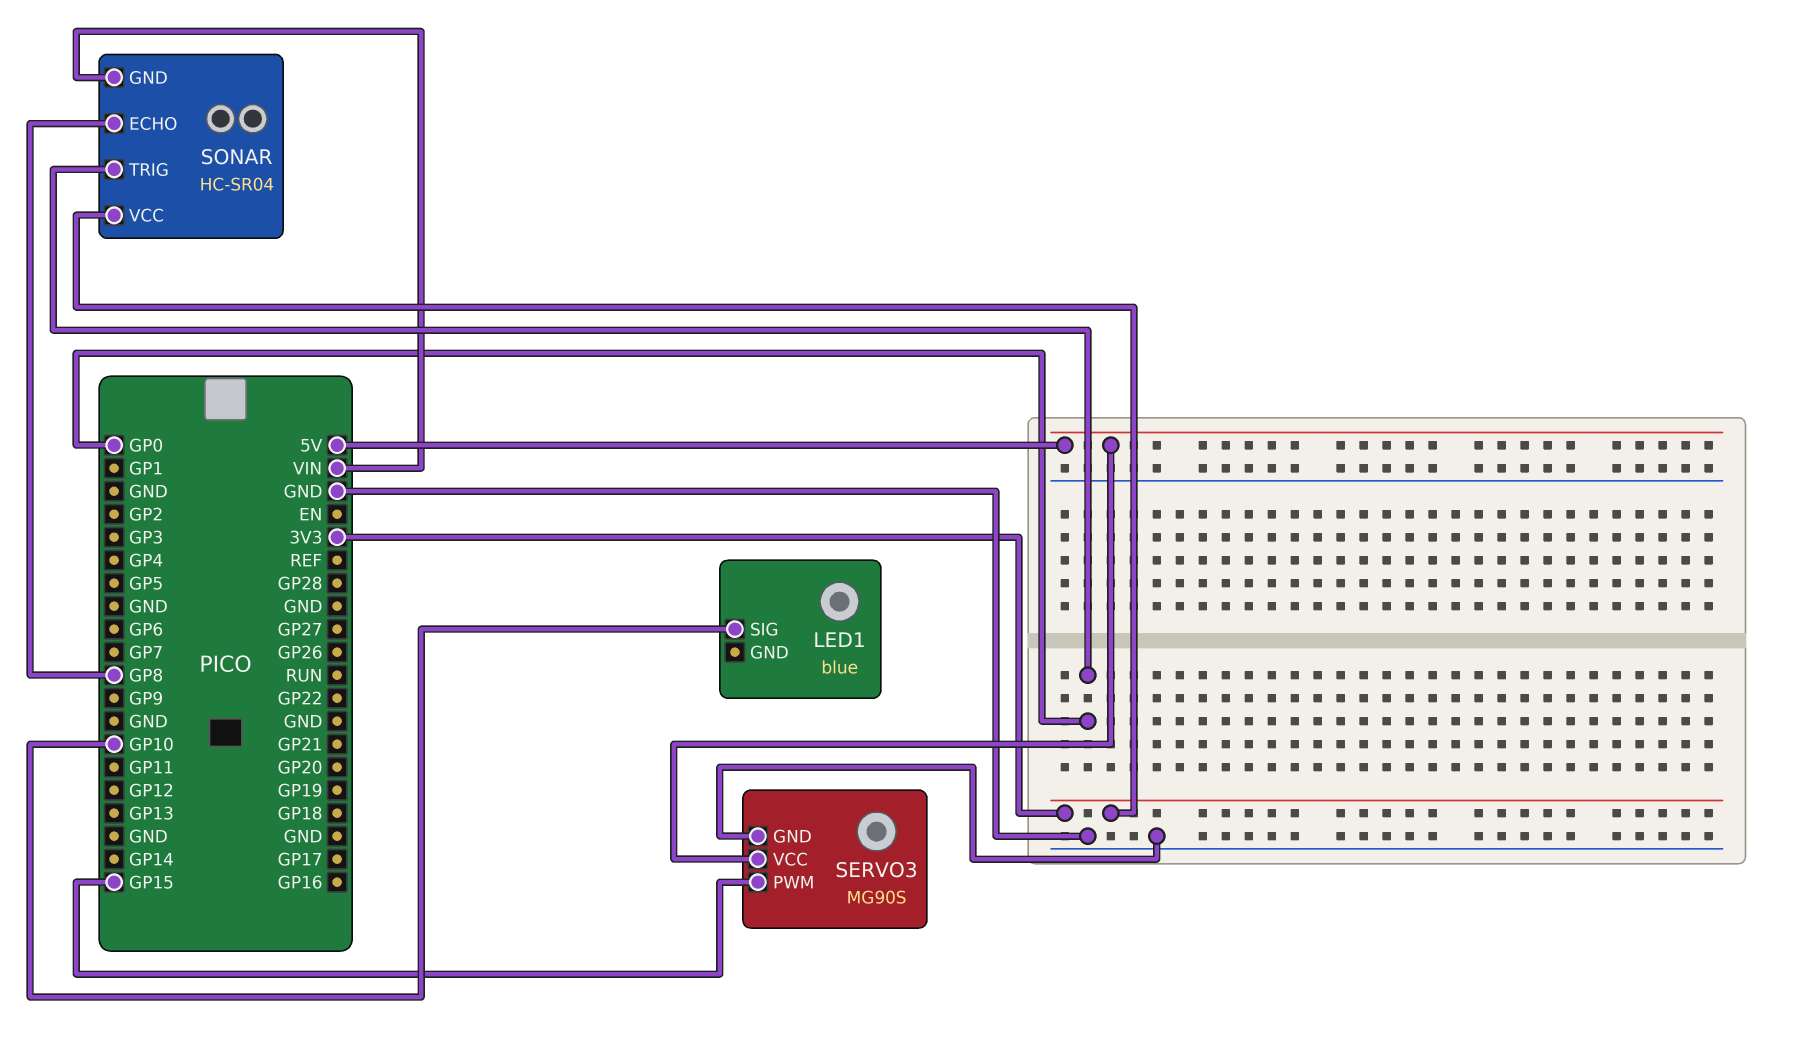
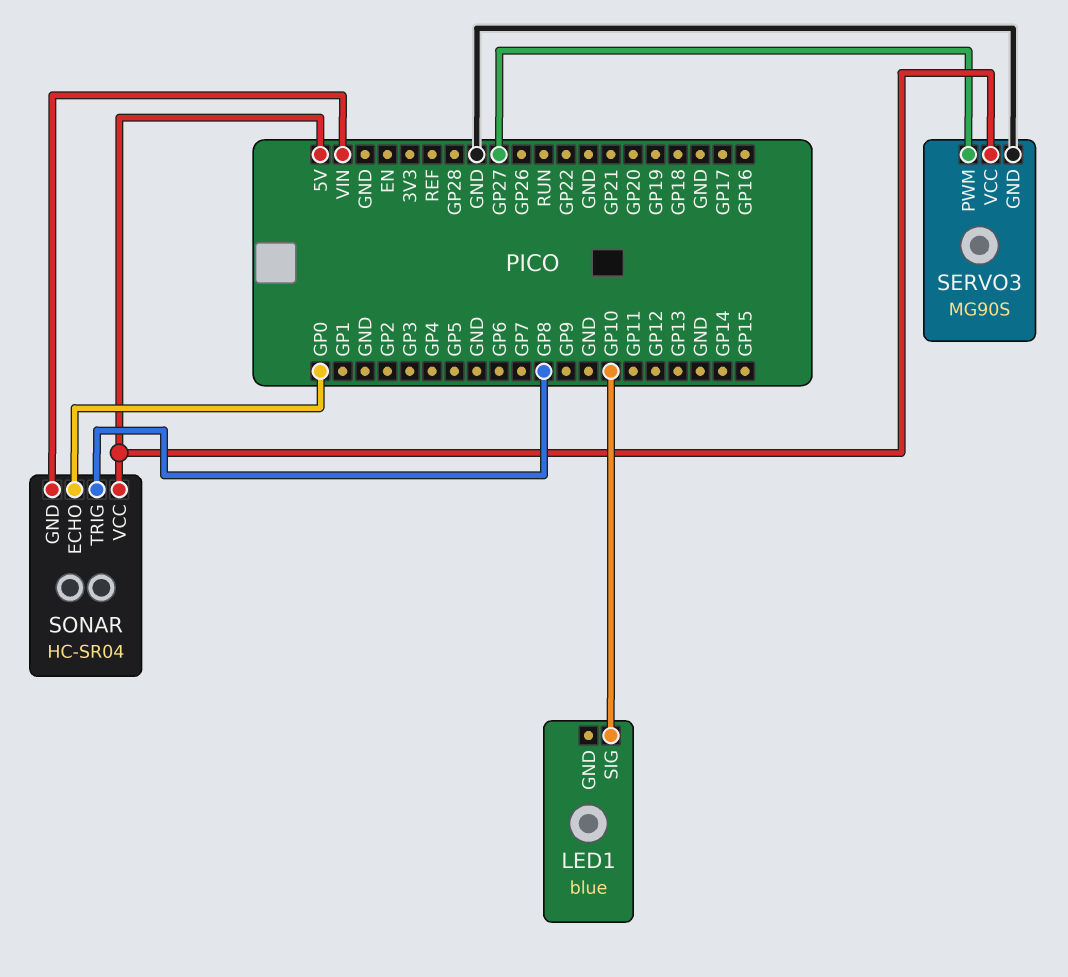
SERVO3 pin PWM: GP15 -> GP27
SONAR pin ECHO: GP8 -> GP0
SONAR pin TRIG: GP0 -> GP8
SONAR pin VCC: 3V3 -> 5V

